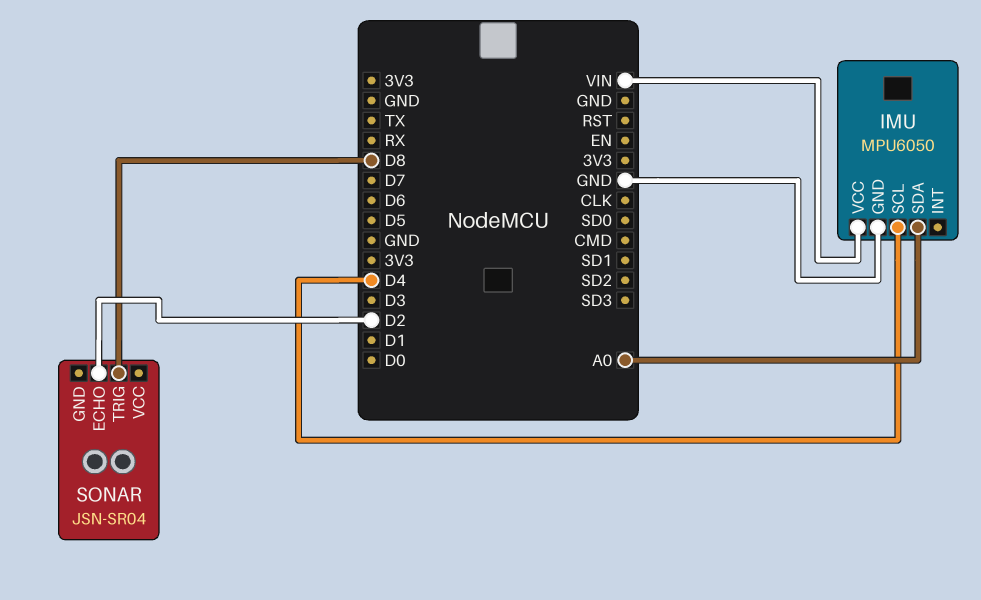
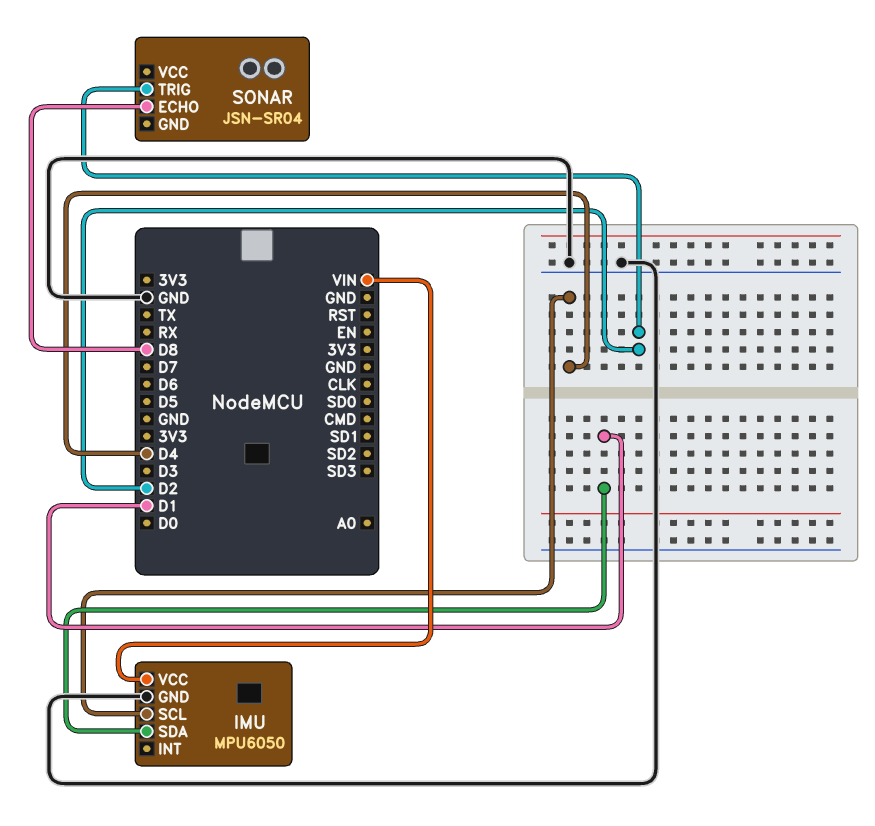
IMU pin SDA: A0 -> D1
SONAR pin ECHO: D2 -> D8
SONAR pin TRIG: D8 -> D2

